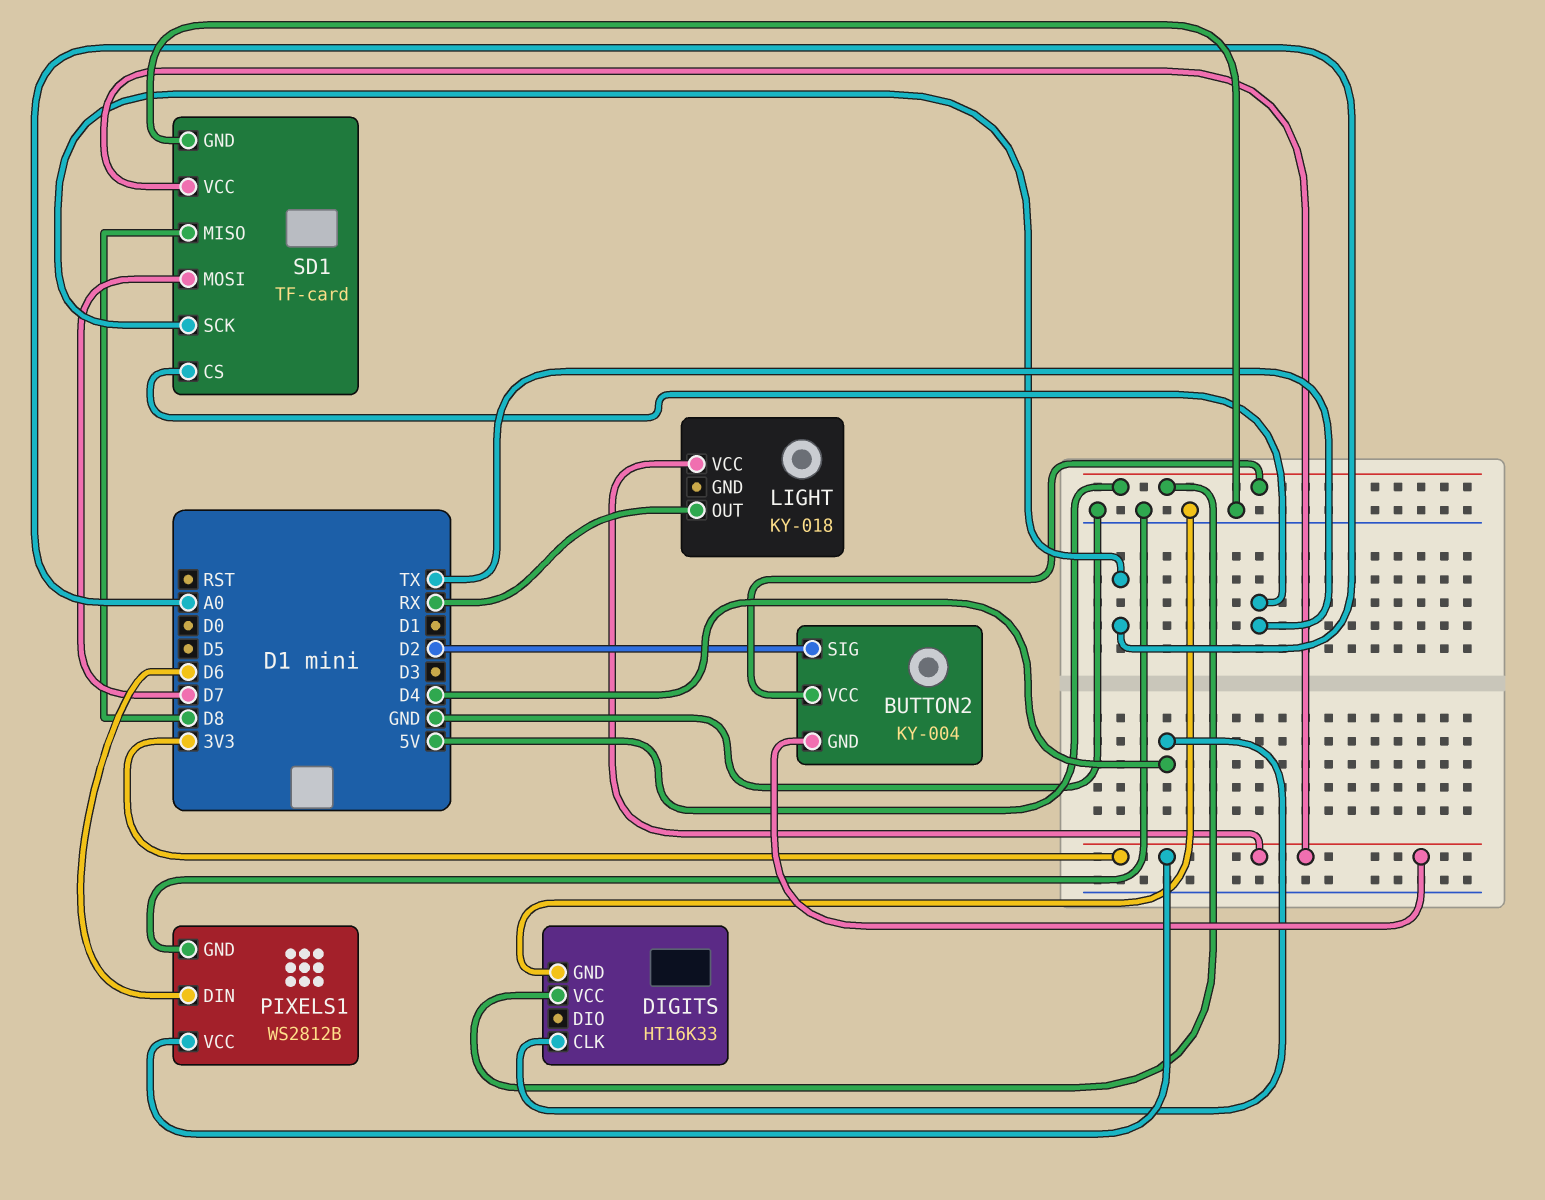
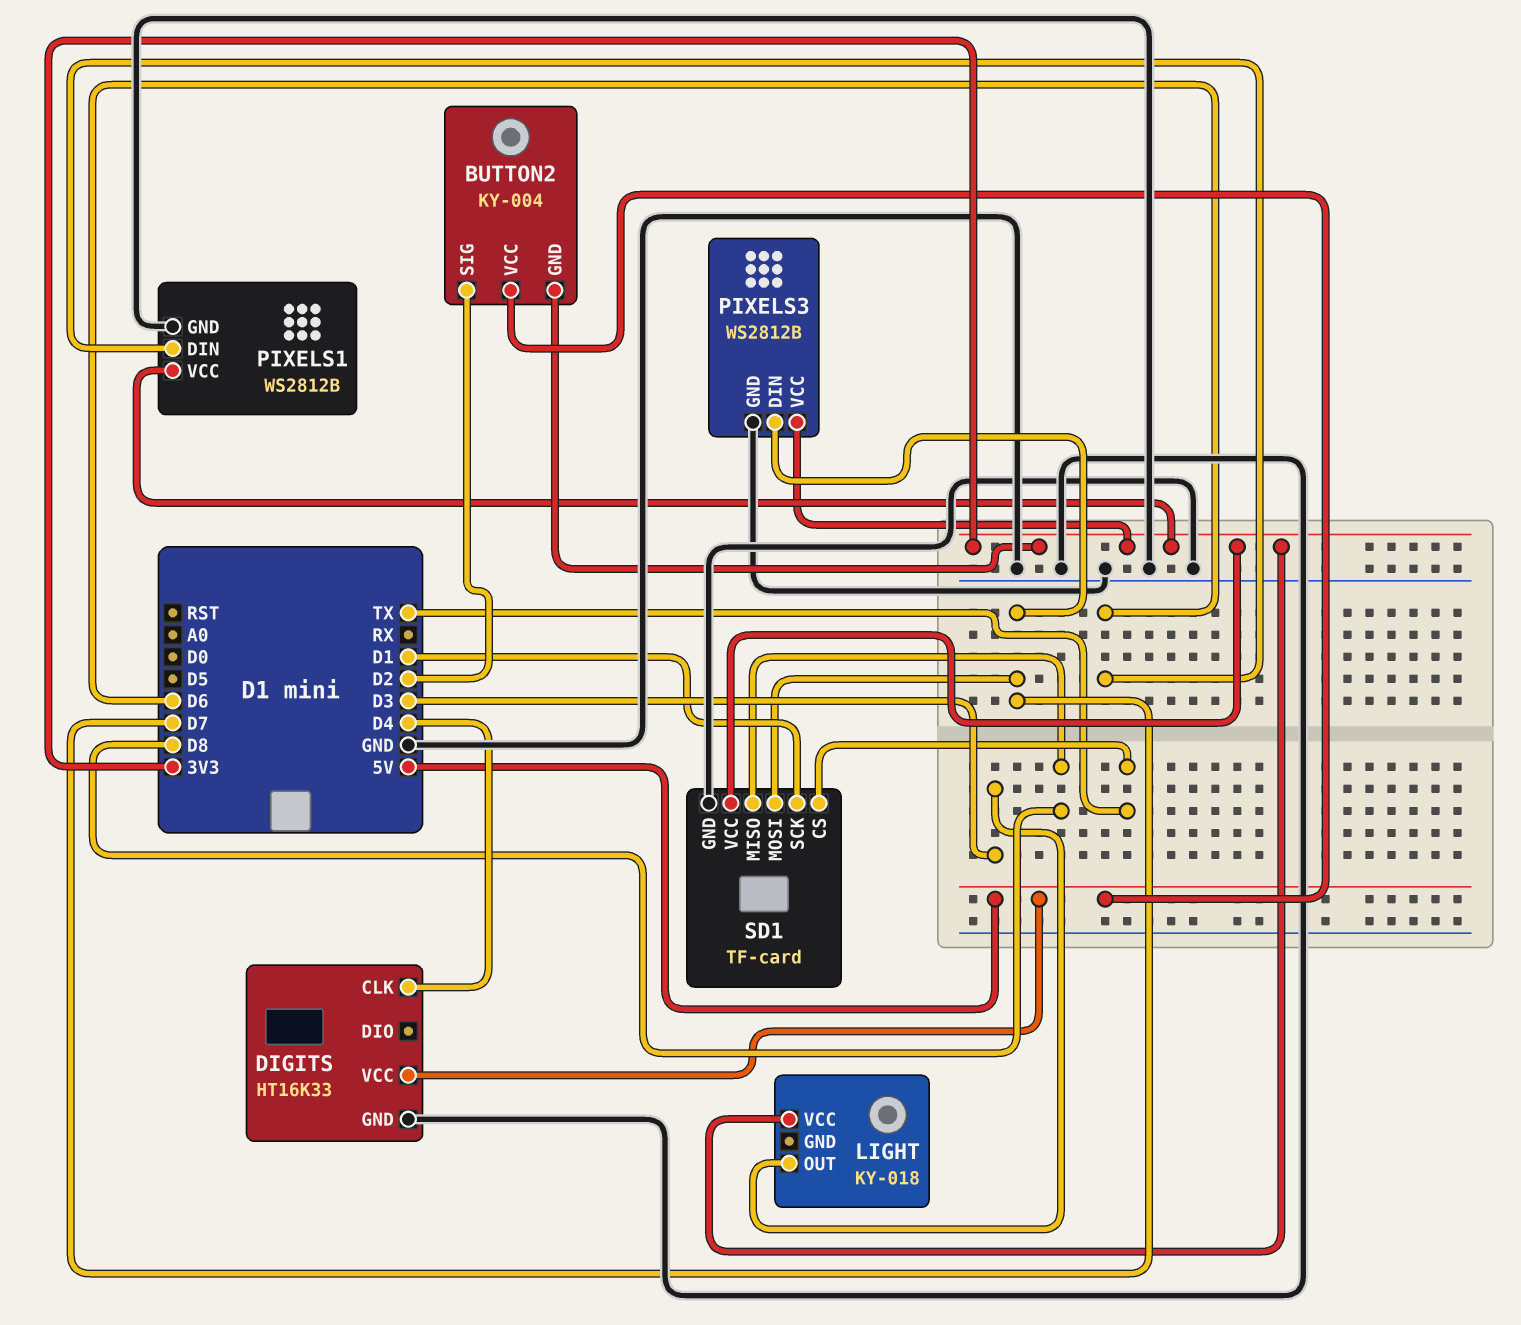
LIGHT pin OUT: RX -> D3
PIXELS3: none -> WS2812B
PIXELS3 pin DIN: none -> D7
PIXELS3 pin GND: none -> GND
PIXELS3 pin VCC: none -> 3V3
SD1 pin SCK: A0 -> D1

